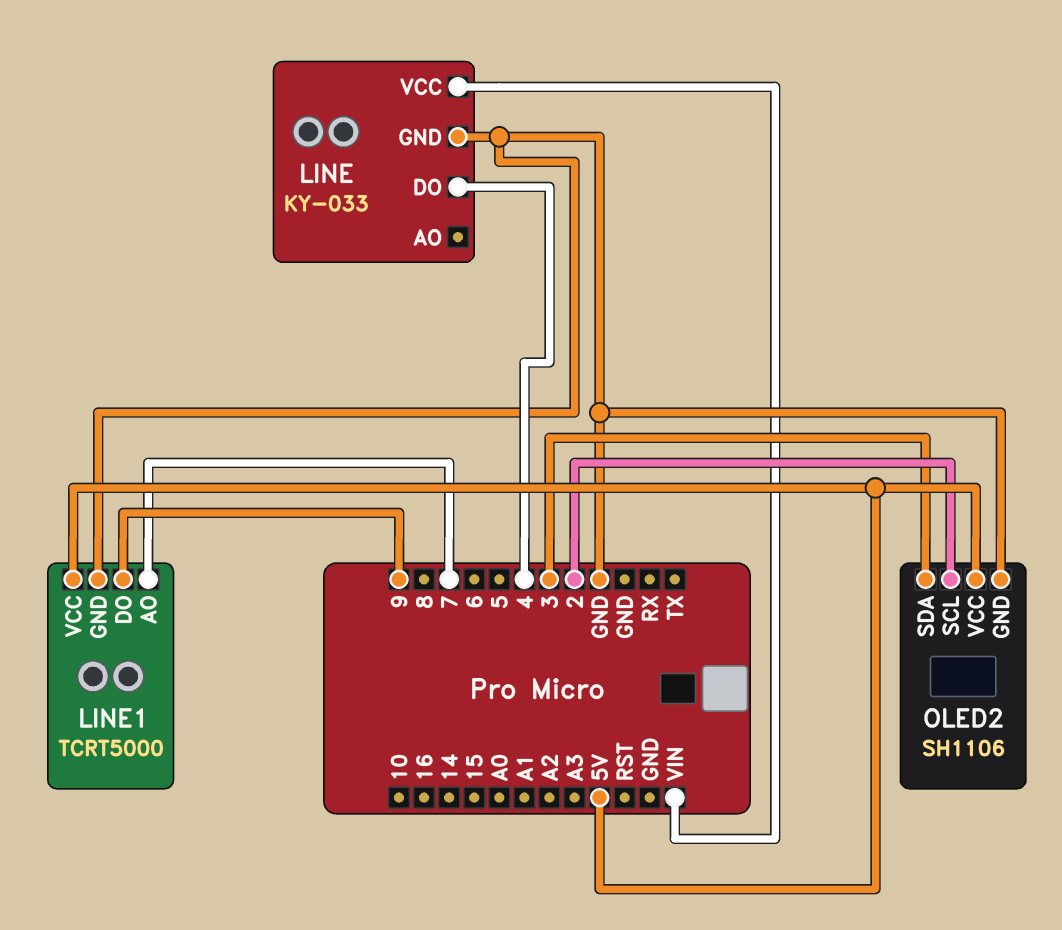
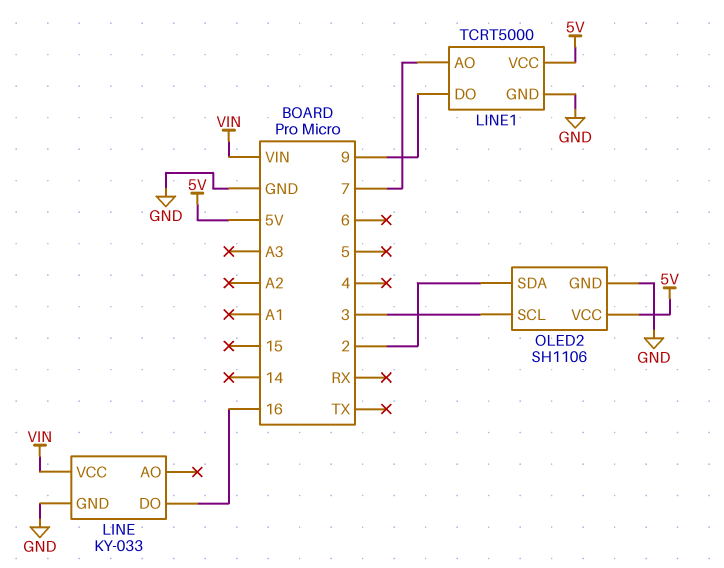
LINE pin DO: 4 -> 16
OLED2 pin SCL: 2 -> 3
OLED2 pin SDA: 3 -> 2

